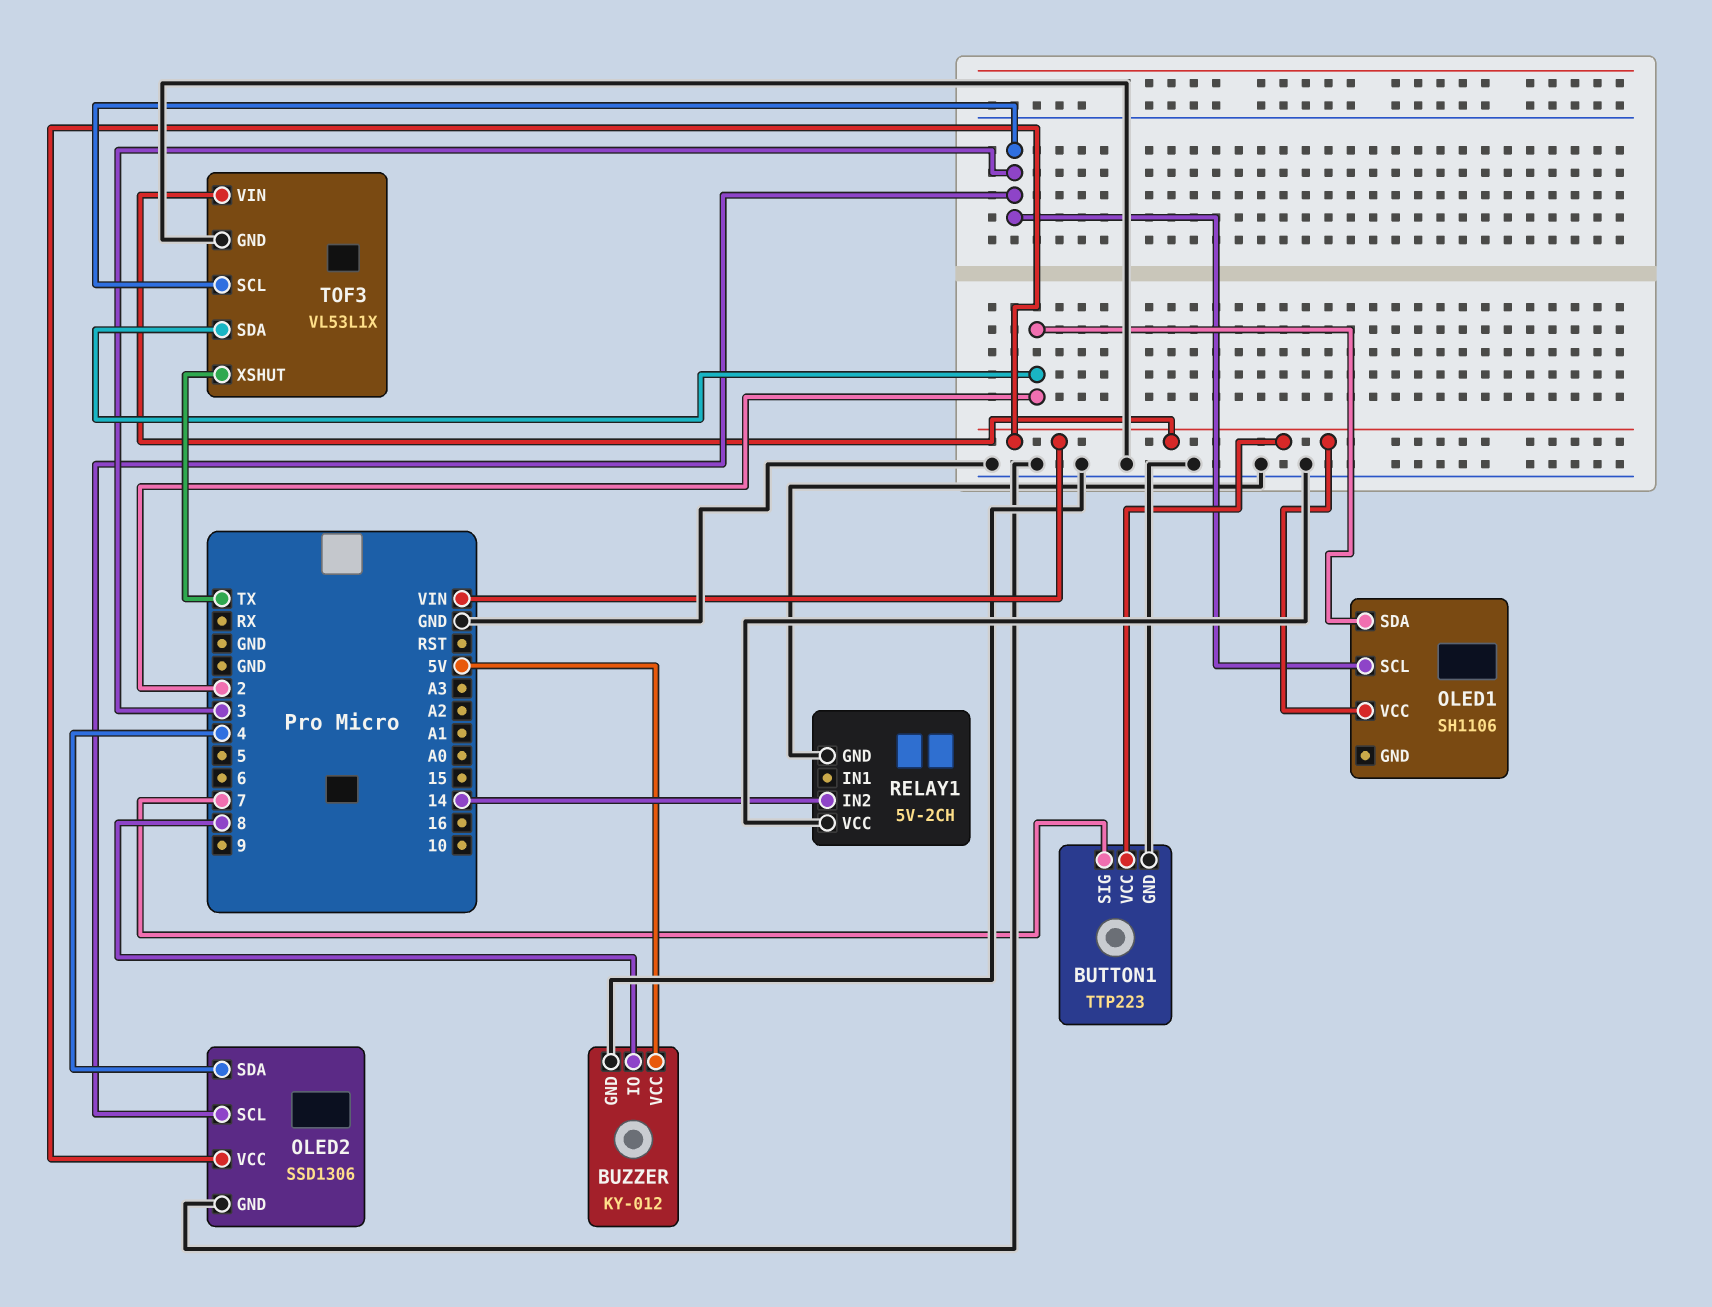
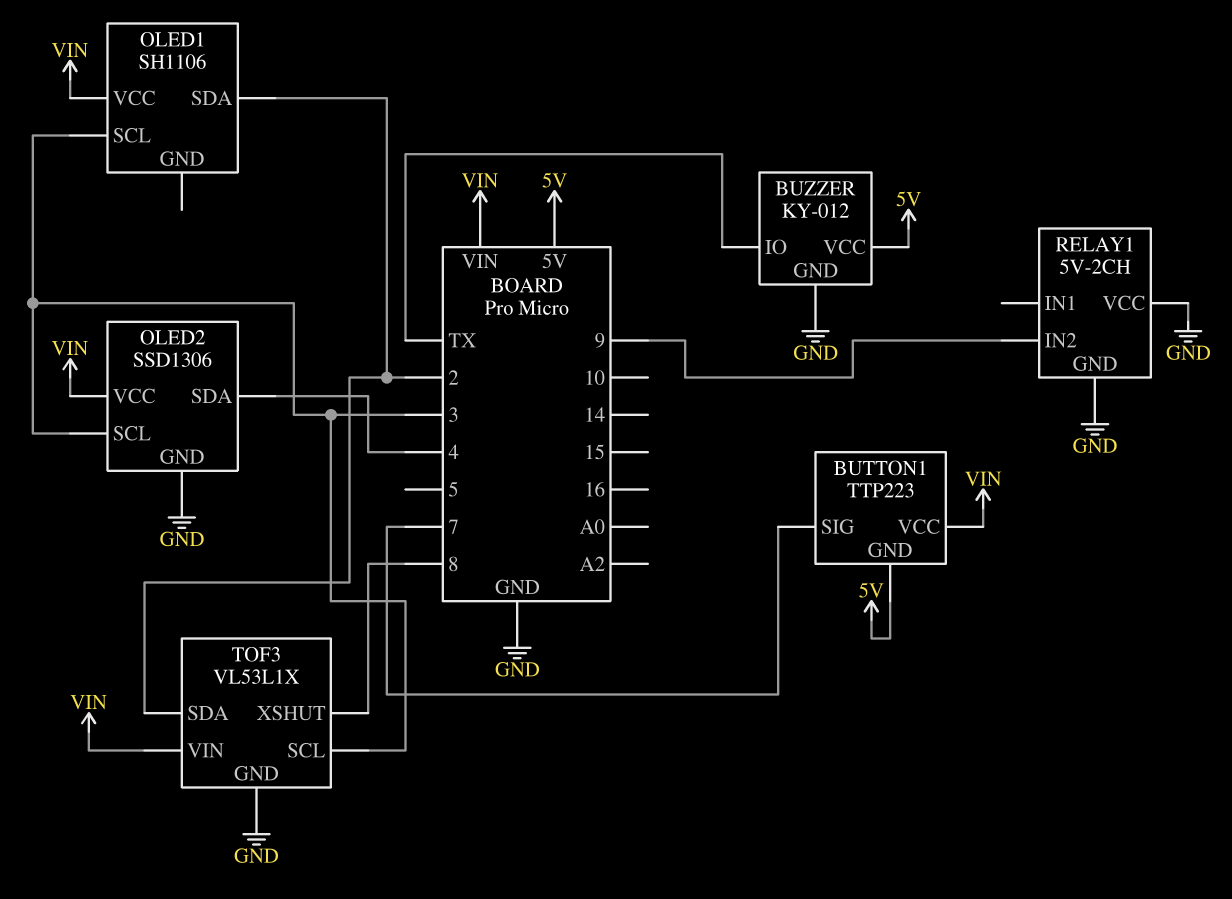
BUTTON1 pin GND: GND -> 5V
BUZZER pin IO: 8 -> TX
RELAY1 pin IN2: 14 -> 9
TOF3 pin XSHUT: TX -> 8

